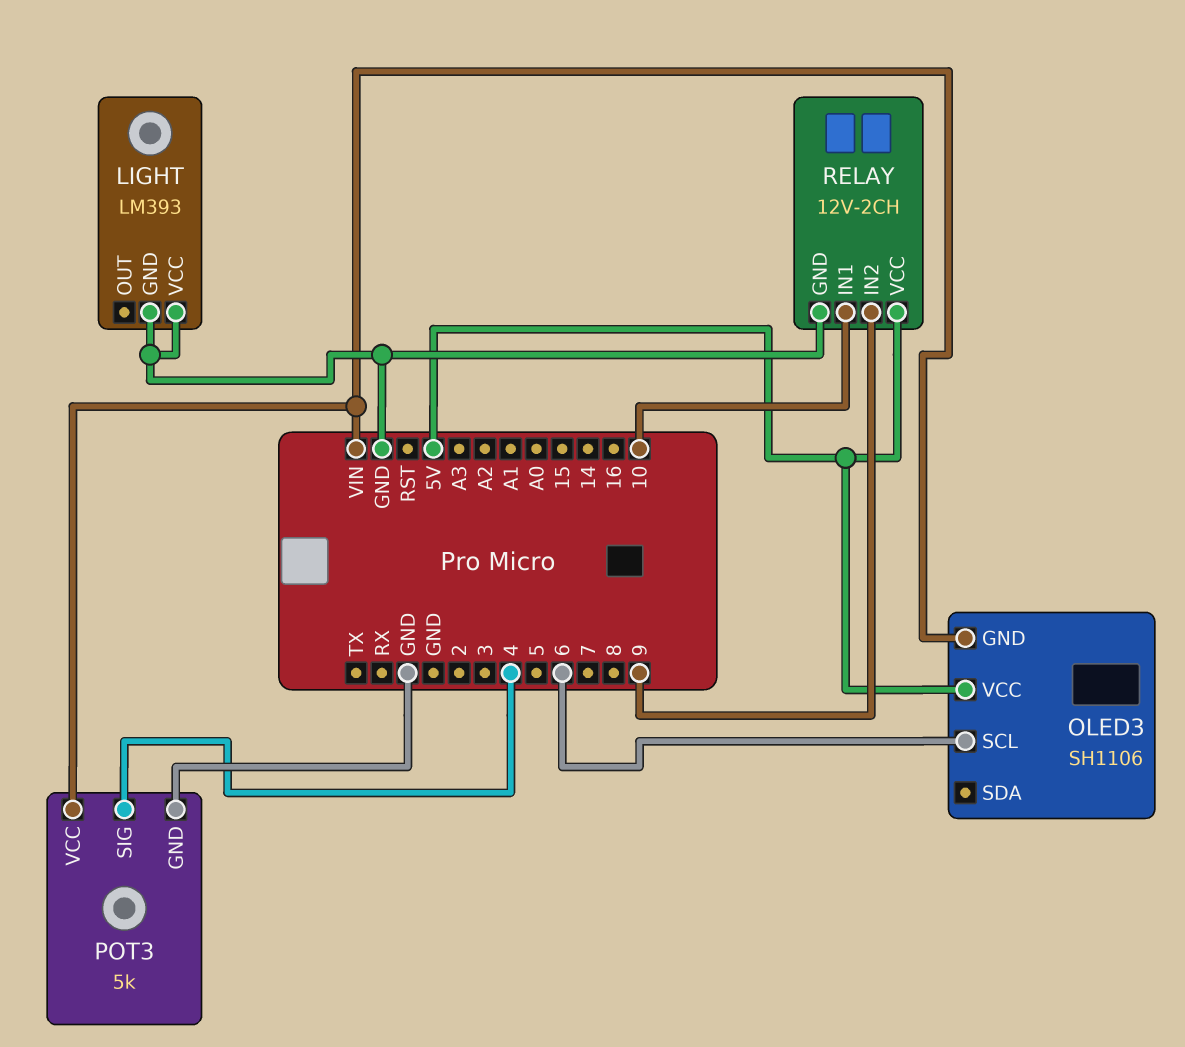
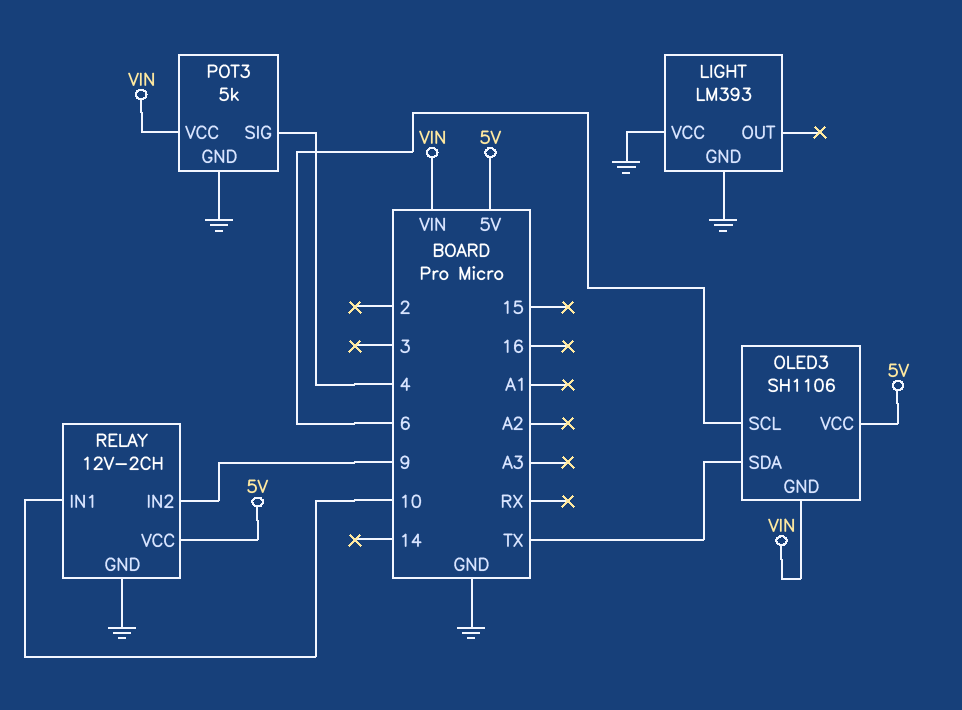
OLED3 pin SDA: none -> TX

